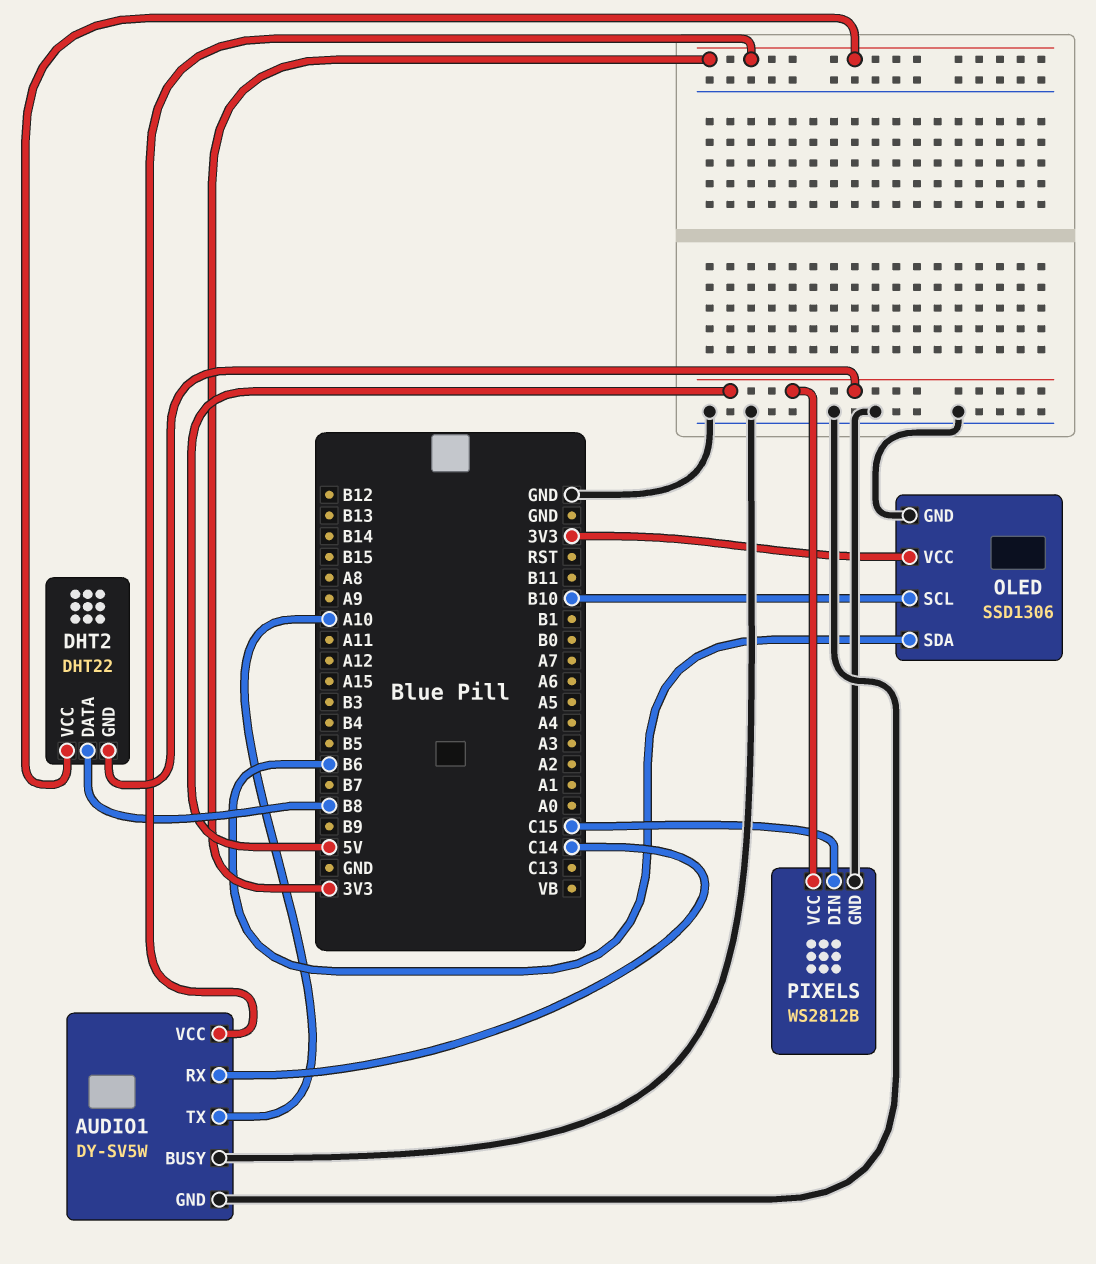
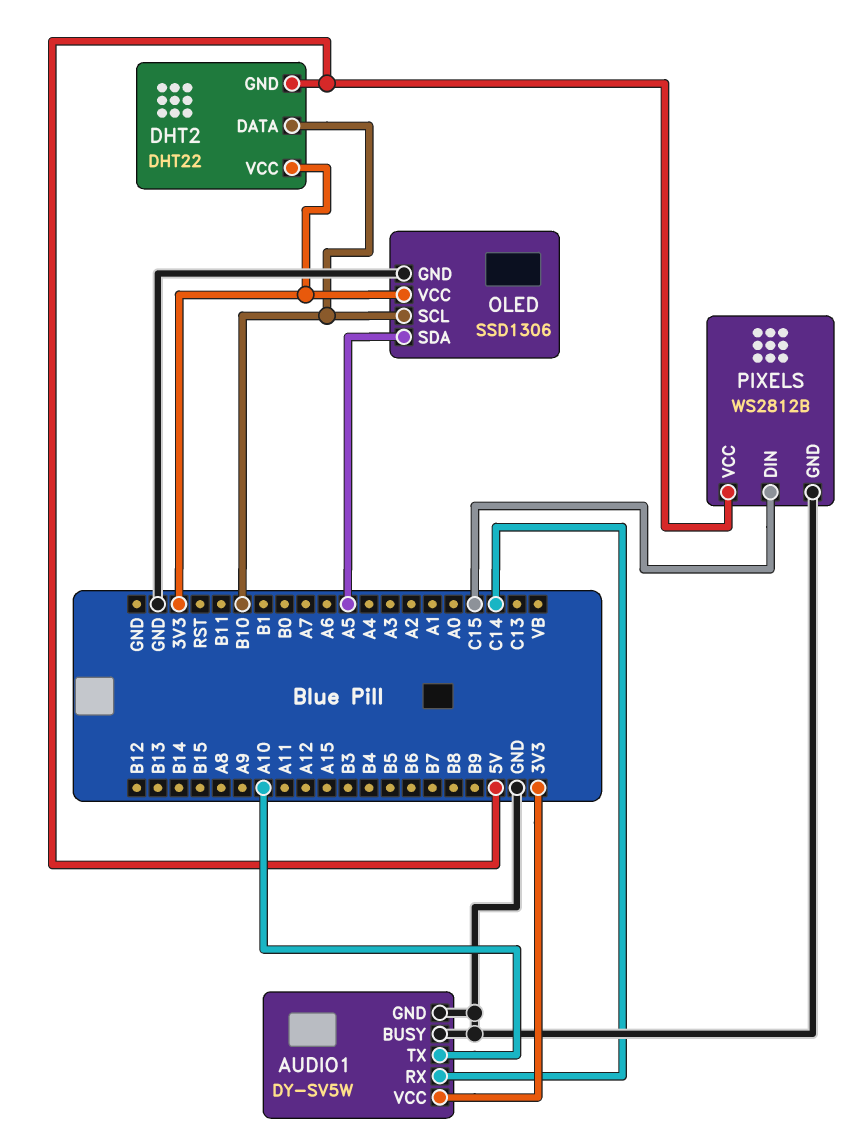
DHT2 pin DATA: B8 -> B10
OLED pin SDA: B6 -> A5

